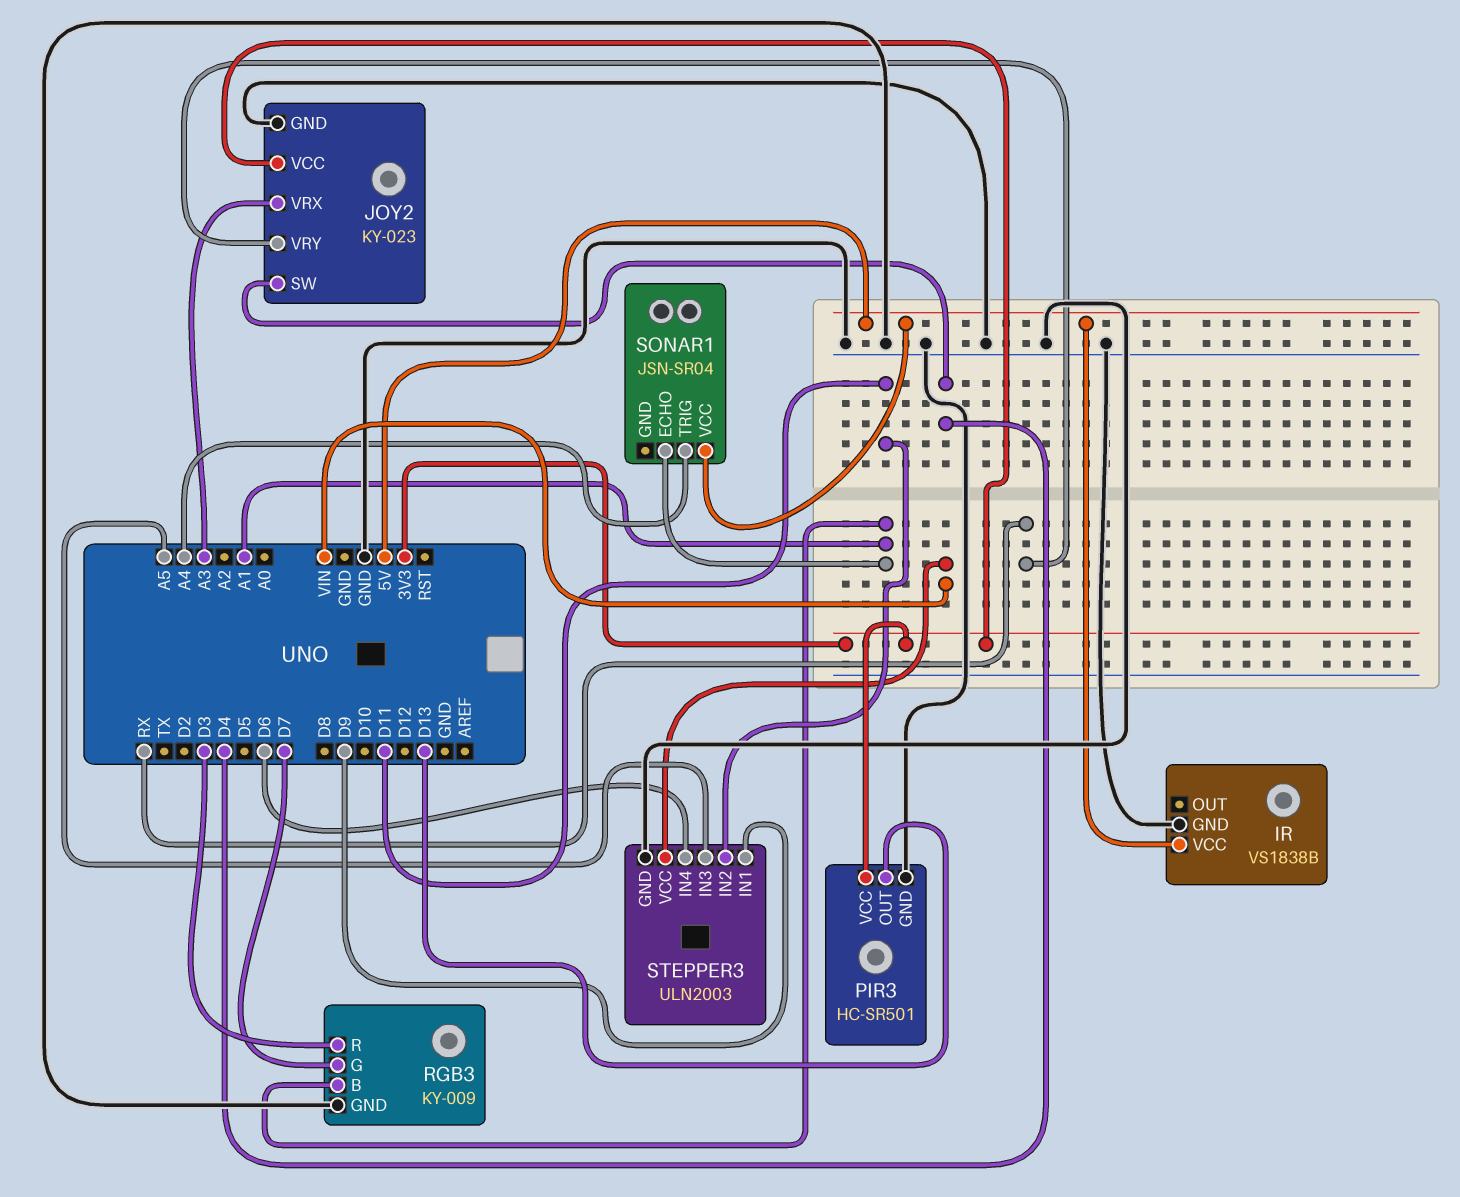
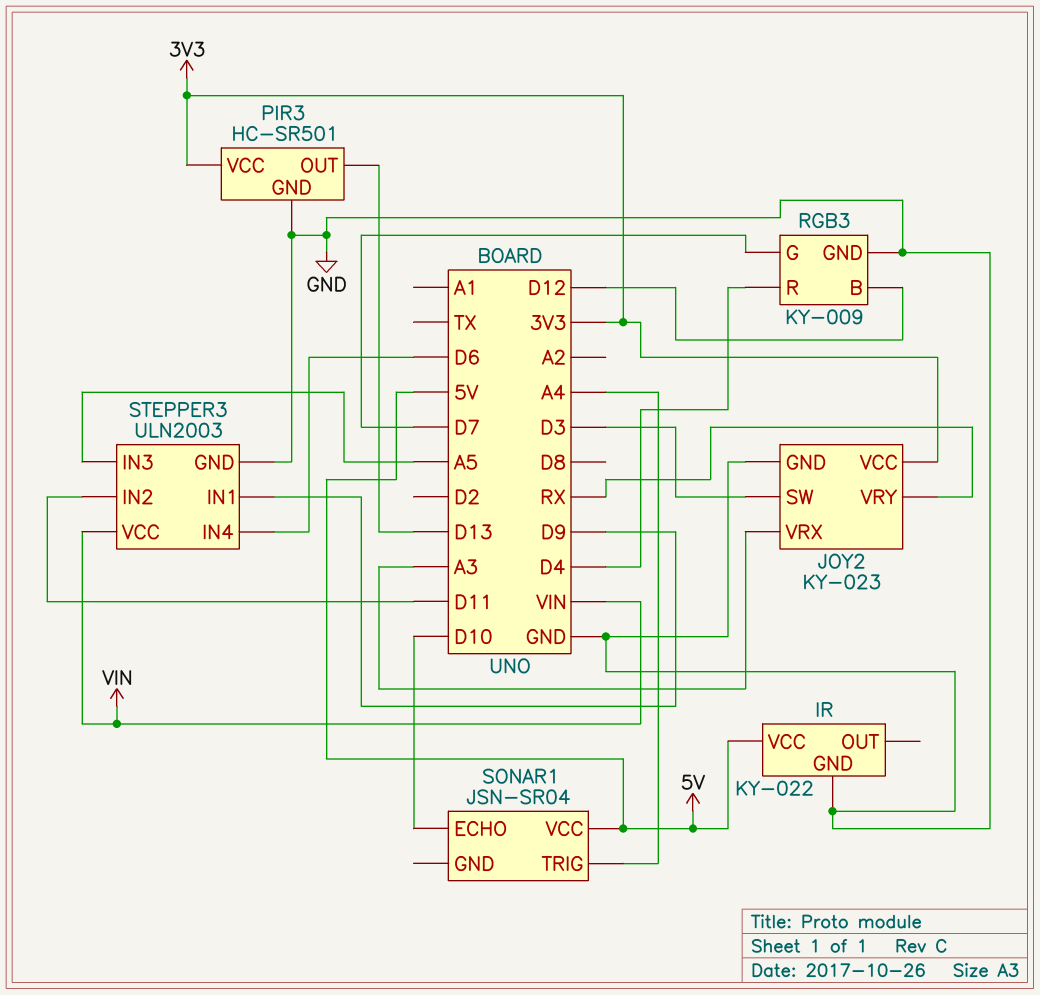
IR: VS1838B -> KY-022
JOY2 pin SW: D4 -> D3
RGB3 pin B: A1 -> D12
RGB3 pin R: D3 -> D4
SONAR1 pin ECHO: A1 -> D10

